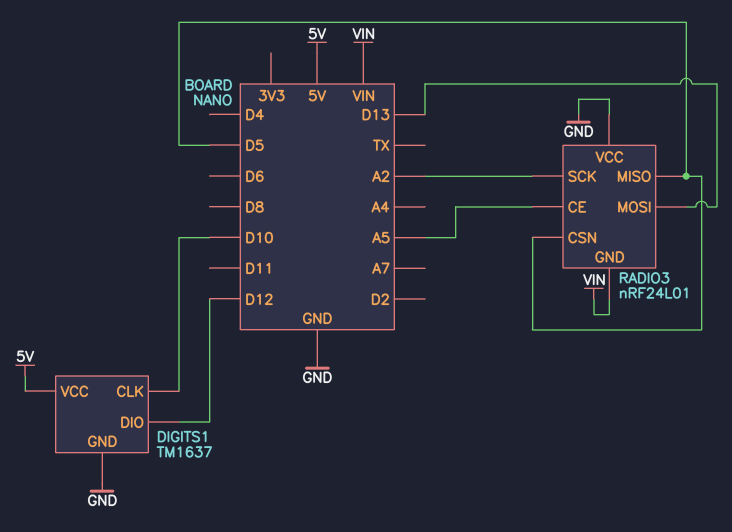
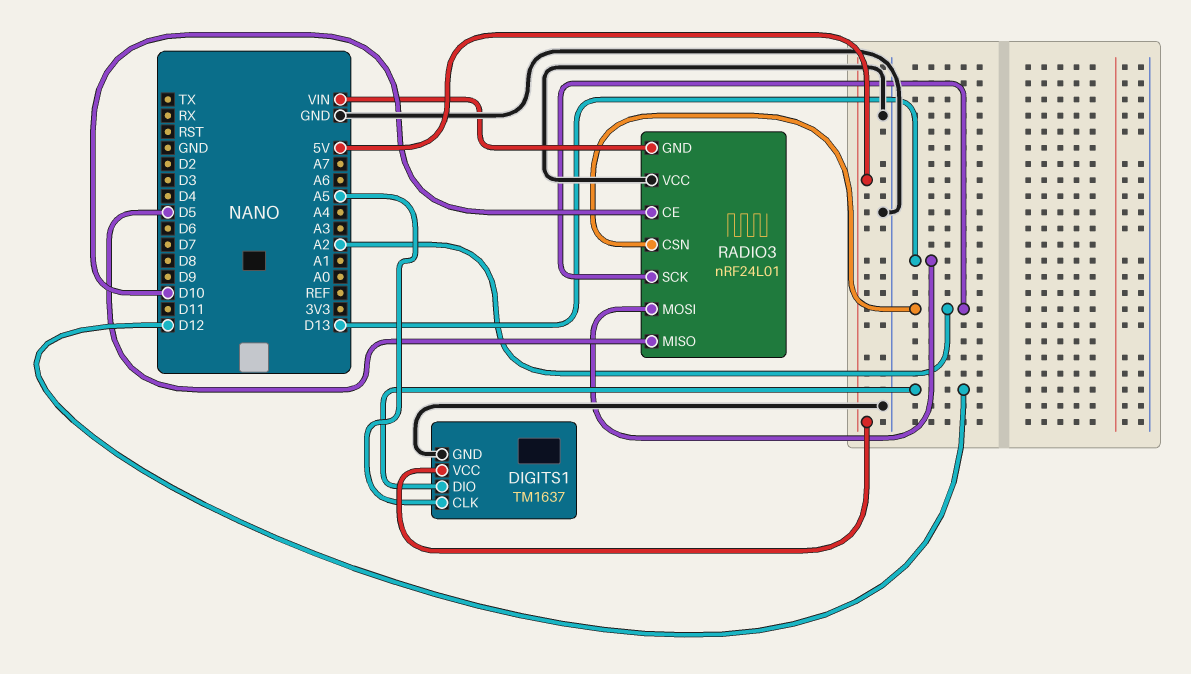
DIGITS1 pin CLK: D10 -> A5
RADIO3 pin CE: A5 -> D10
RADIO3 pin CSN: D5 -> A2

